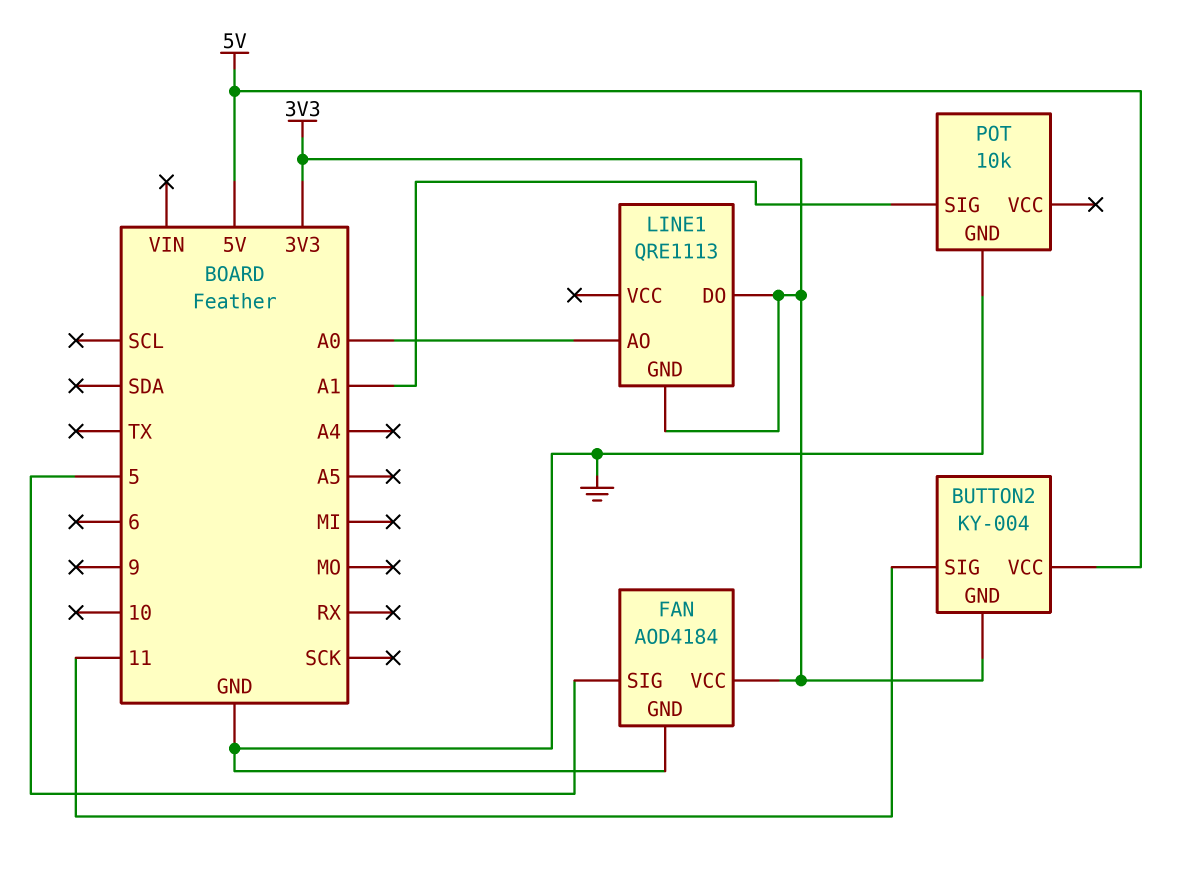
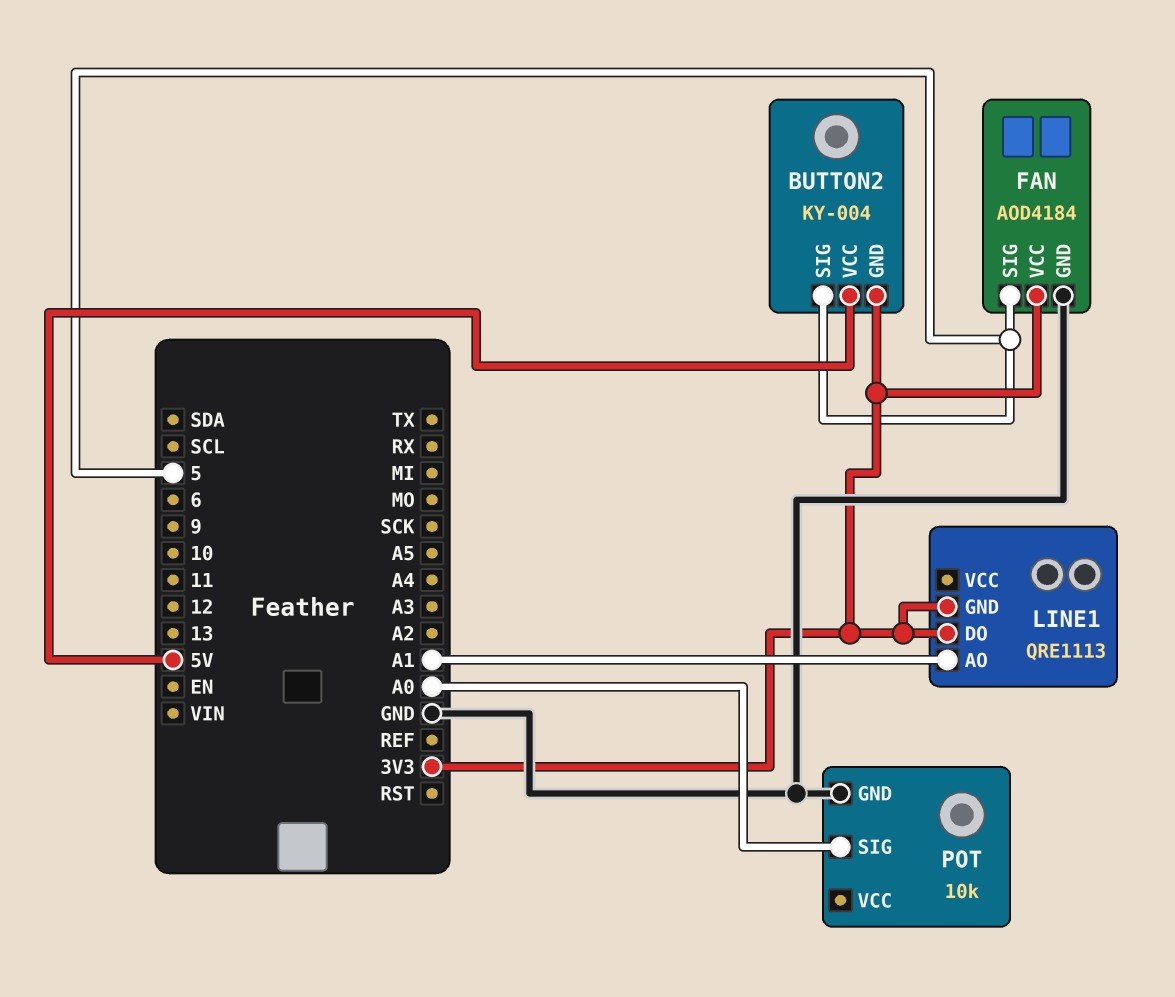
BUTTON2 pin SIG: 11 -> 5
LINE1 pin AO: A0 -> A1
POT pin SIG: A1 -> A0

